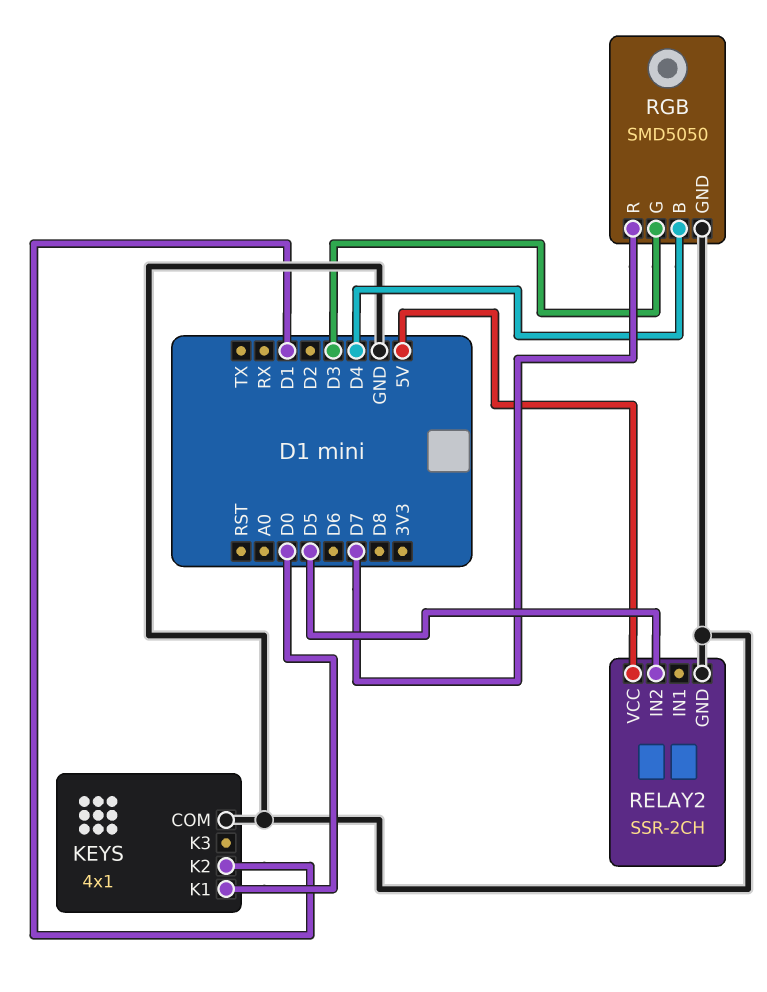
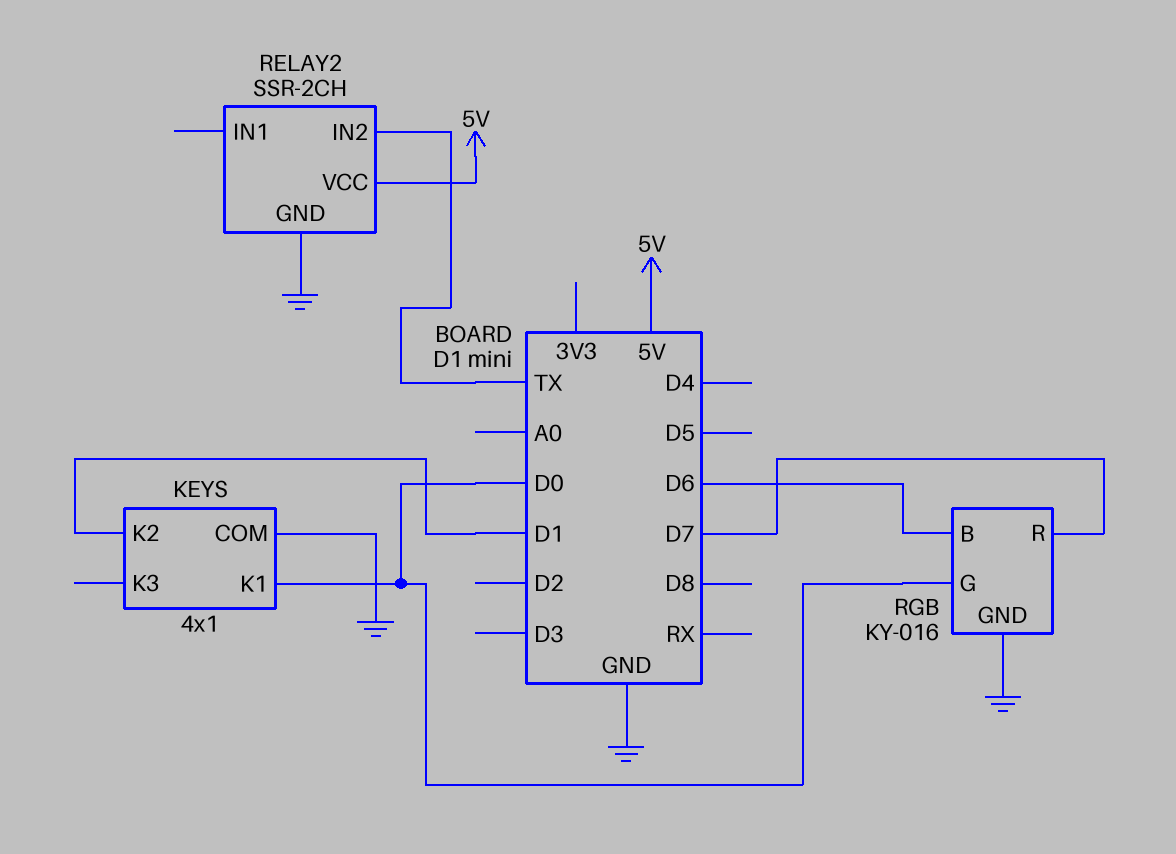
RELAY2 pin IN2: D5 -> TX
RGB: SMD5050 -> KY-016
RGB pin B: D4 -> D6
RGB pin G: D3 -> D0

